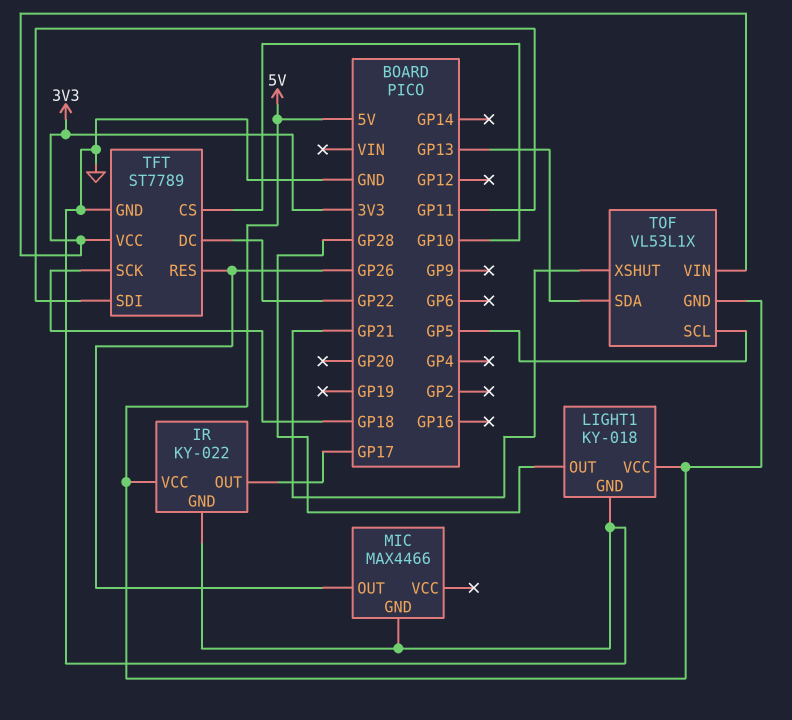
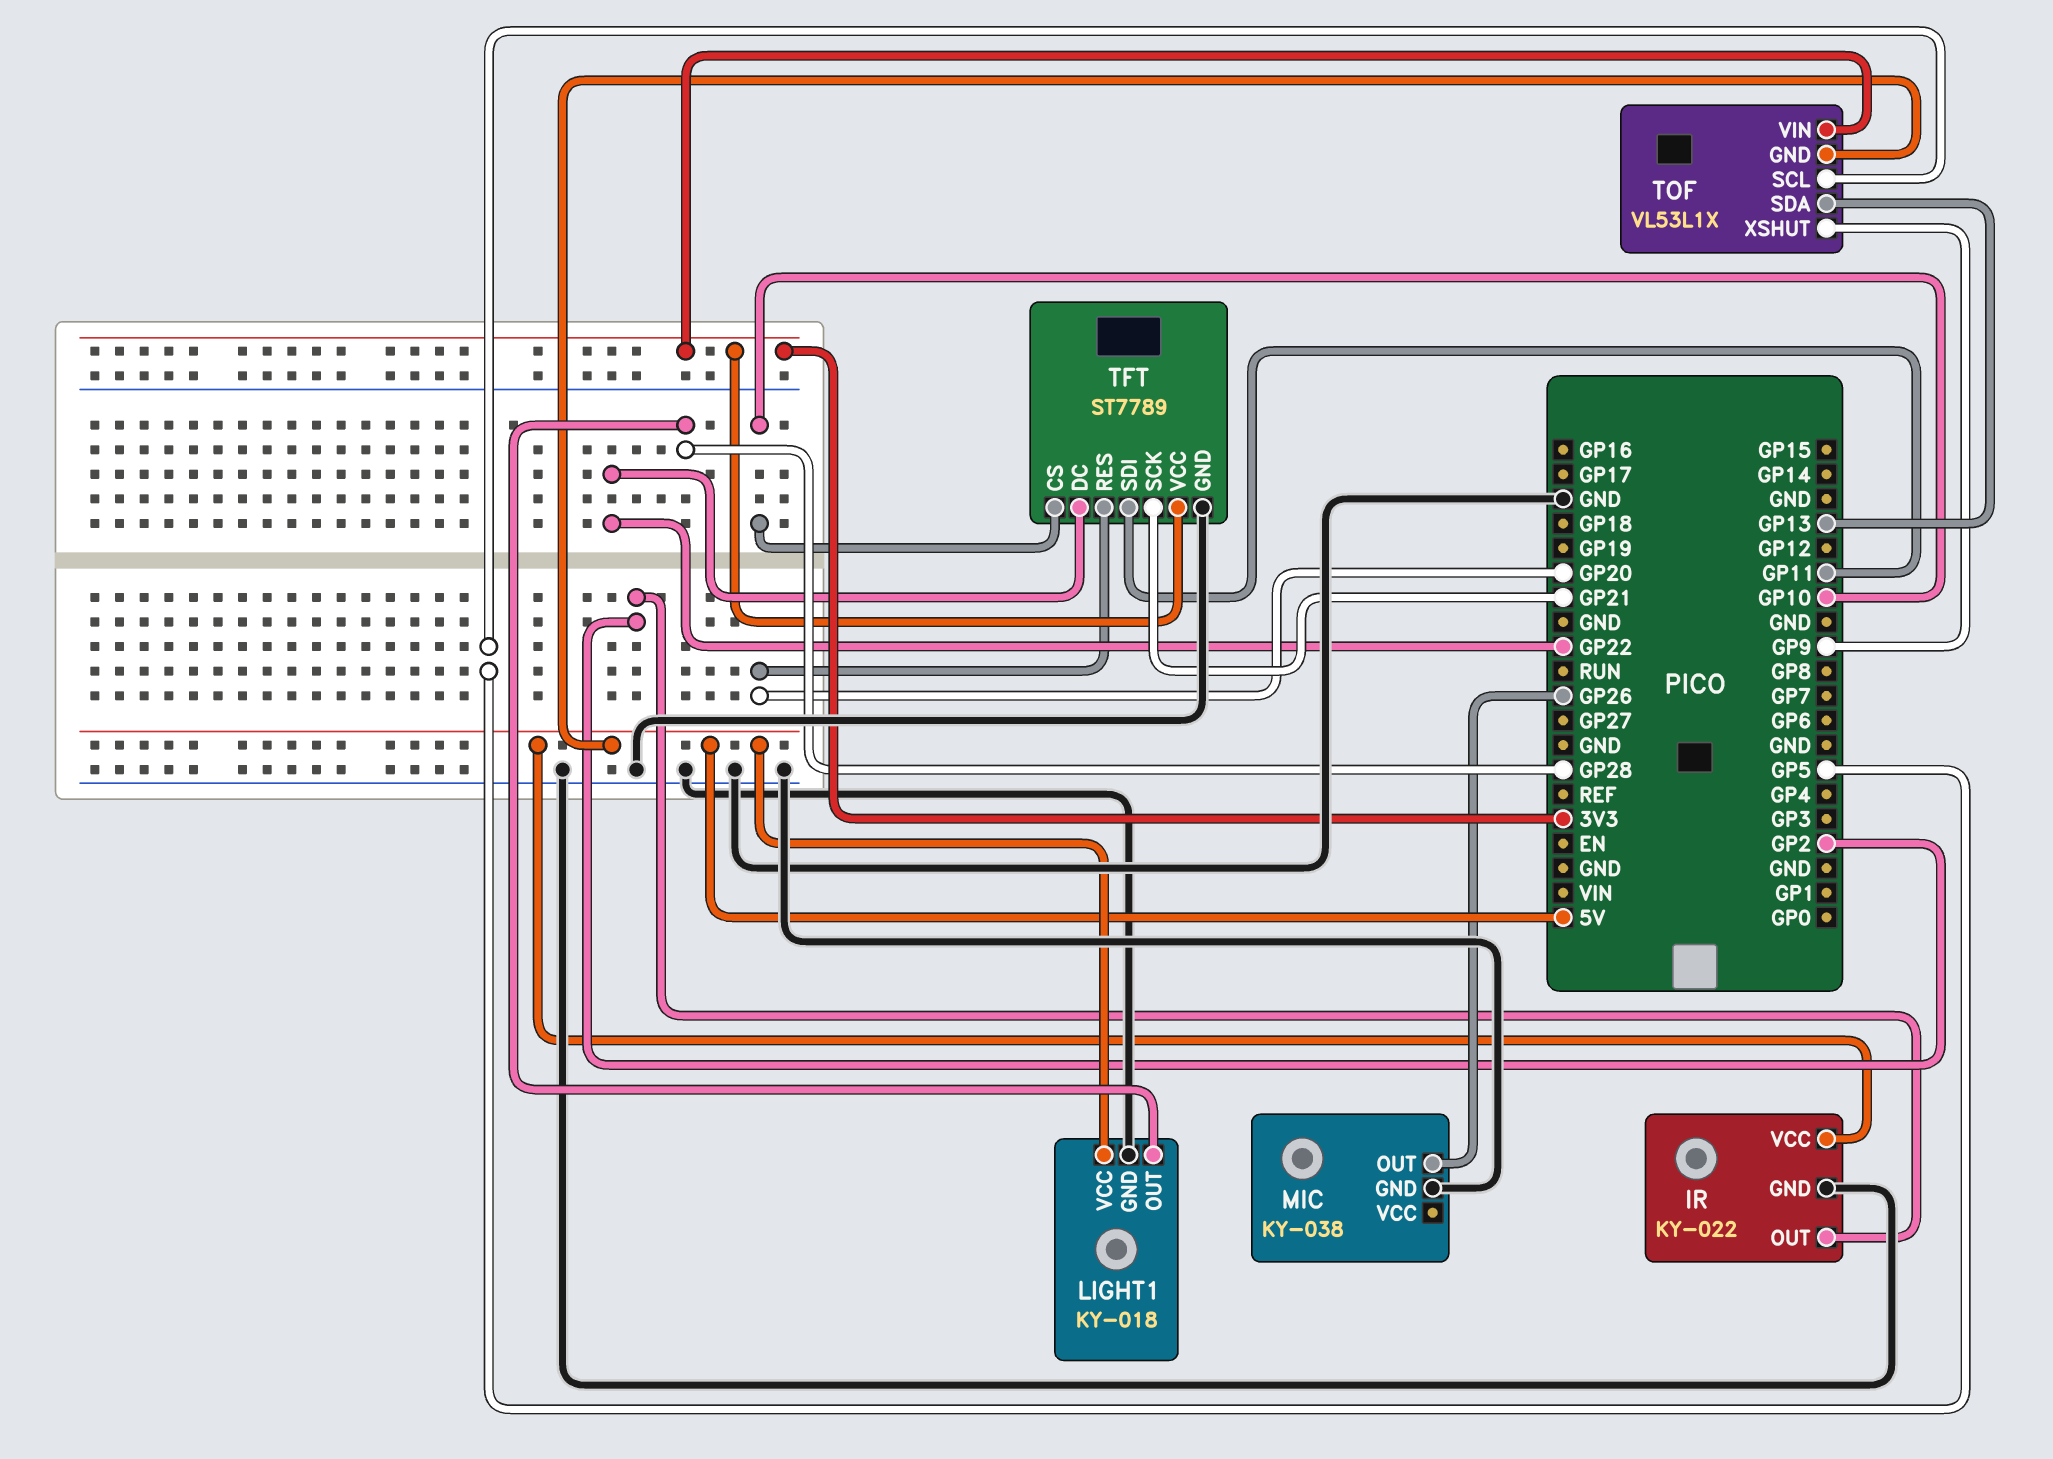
IR pin OUT: GP17 -> GP2
MIC: MAX4466 -> KY-038
TFT pin RES: GP26 -> GP20
TFT pin SCK: GP18 -> GP21
TOF pin XSHUT: GP21 -> GP9

